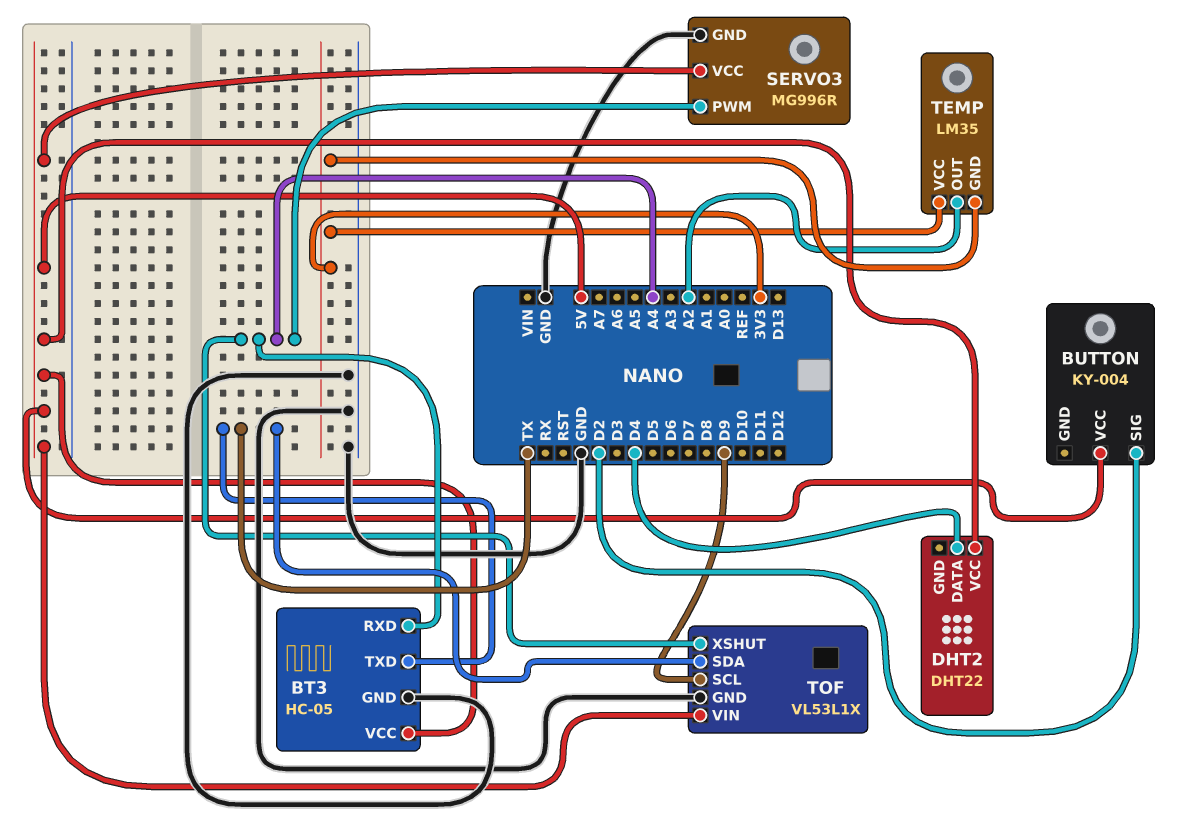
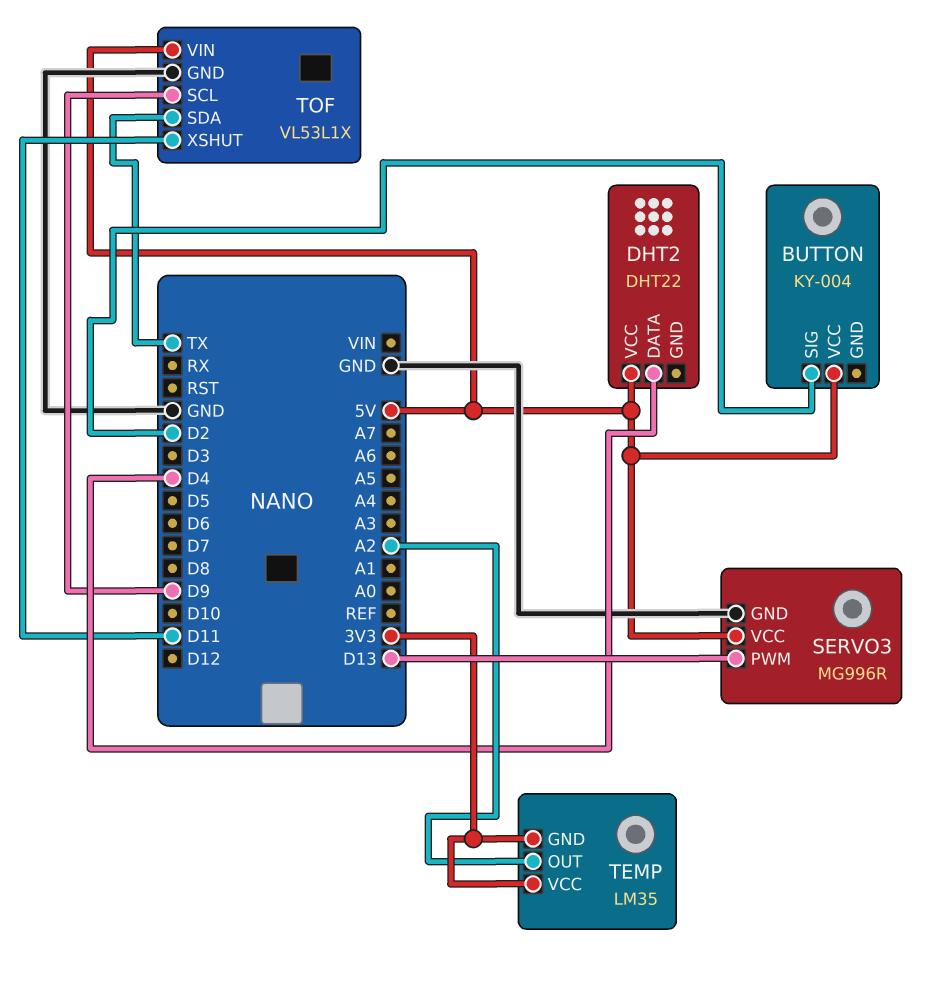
BT3: HC-05 -> none
BT3 pin GND: GND -> none
BT3 pin RXD: A4 -> none
BT3 pin TXD: TX -> none
BT3 pin VCC: 5V -> none
SERVO3 pin PWM: A4 -> D13
TOF pin XSHUT: A4 -> D11

